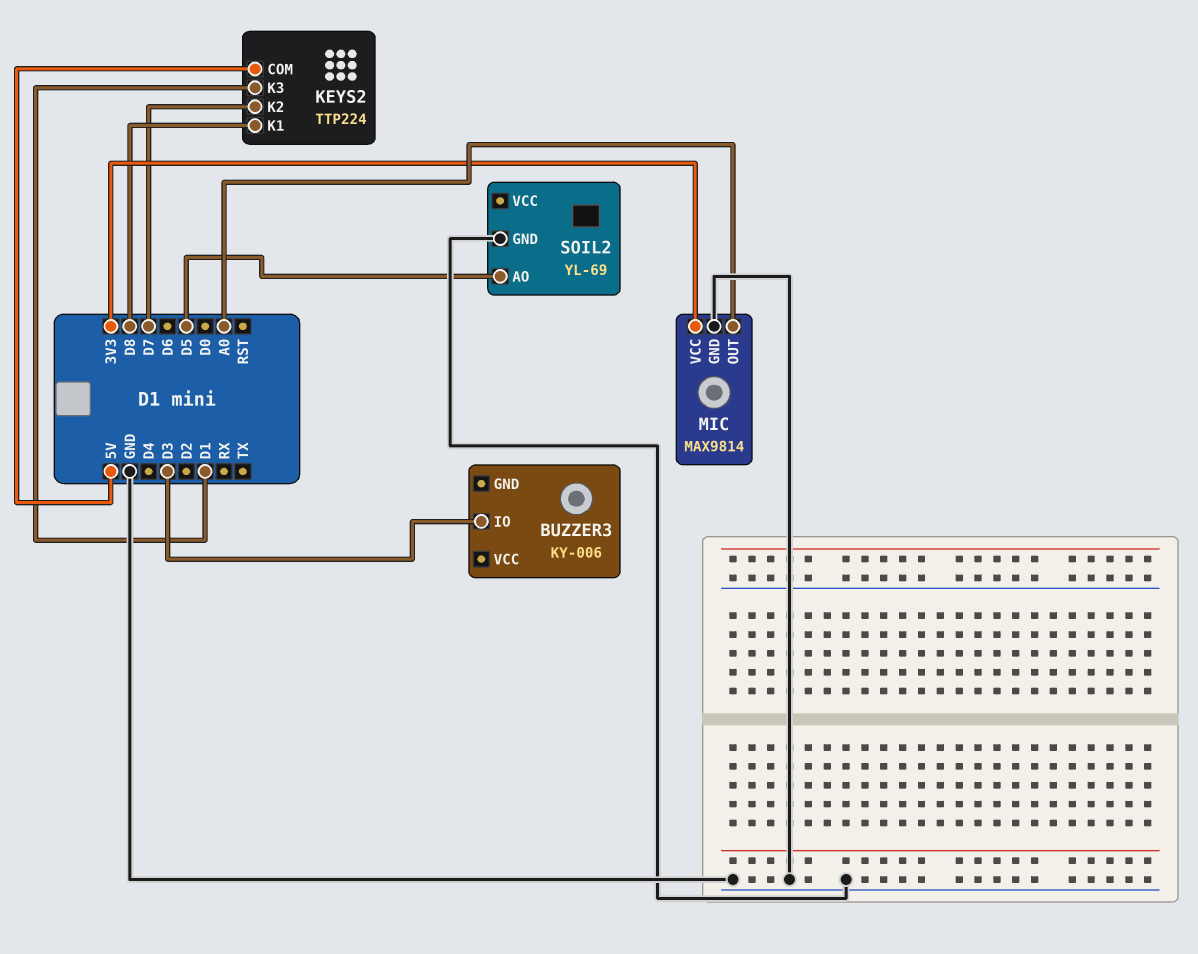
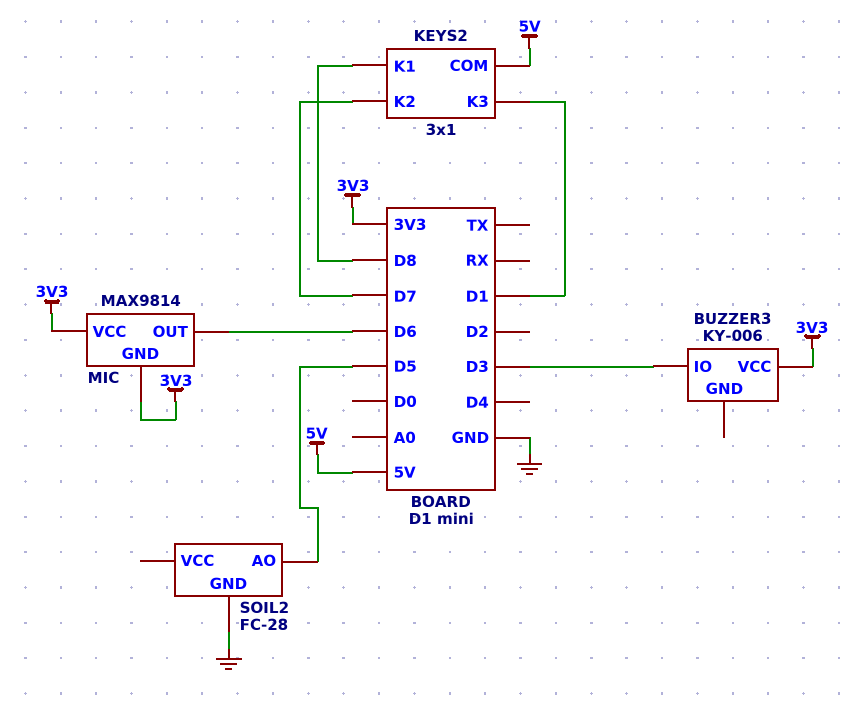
BUZZER3 pin VCC: none -> 3V3
KEYS2: TTP224 -> 3x1
MIC pin GND: GND -> 3V3
MIC pin OUT: A0 -> D6
SOIL2: YL-69 -> FC-28

